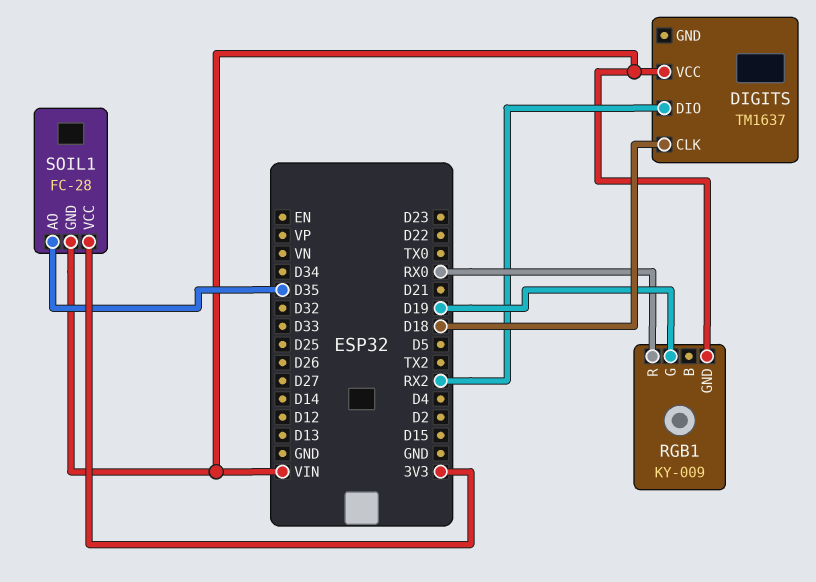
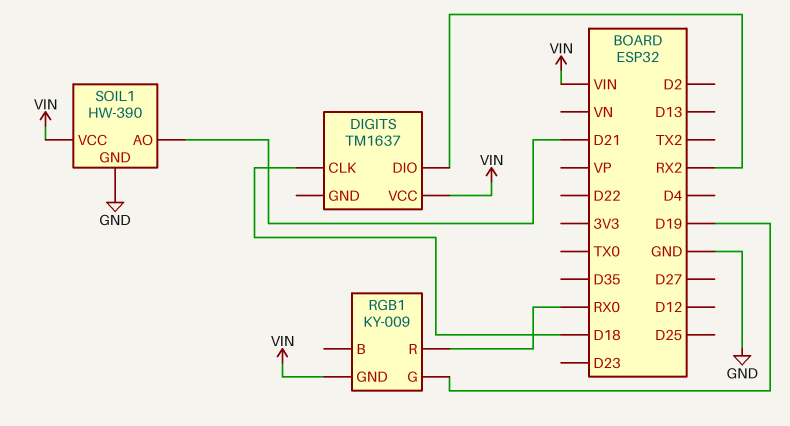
SOIL1: FC-28 -> HW-390
SOIL1 pin AO: D35 -> D21
SOIL1 pin GND: VIN -> GND
SOIL1 pin VCC: 3V3 -> VIN

